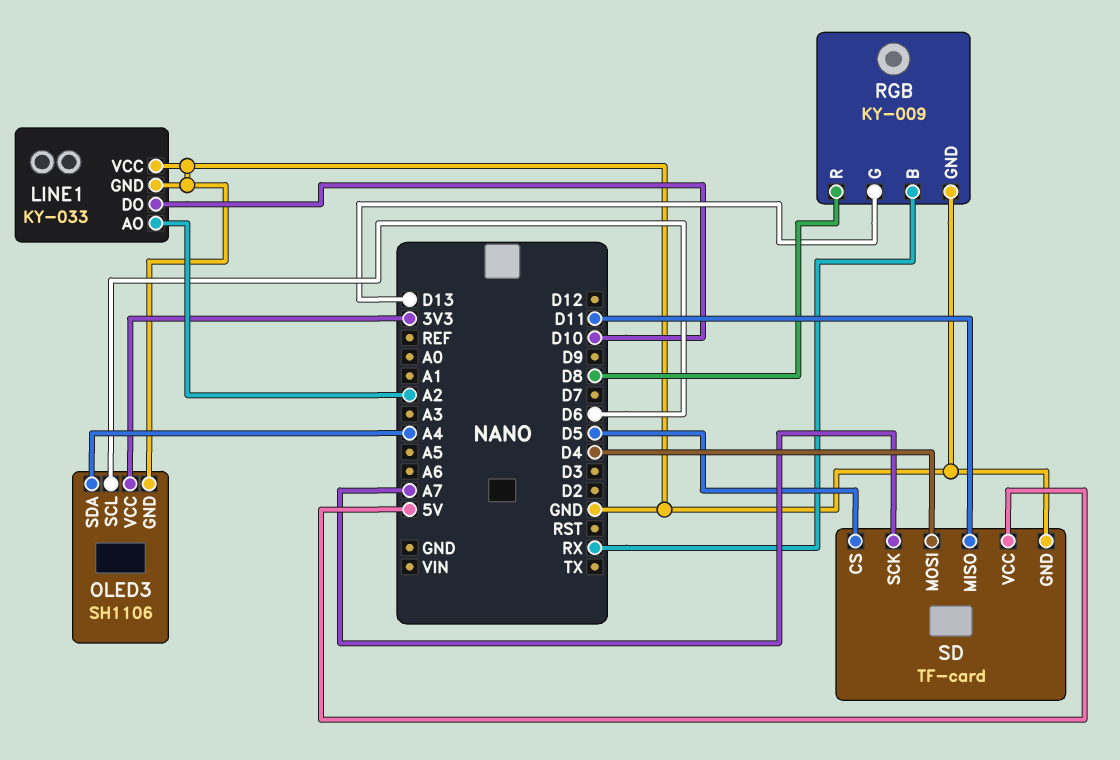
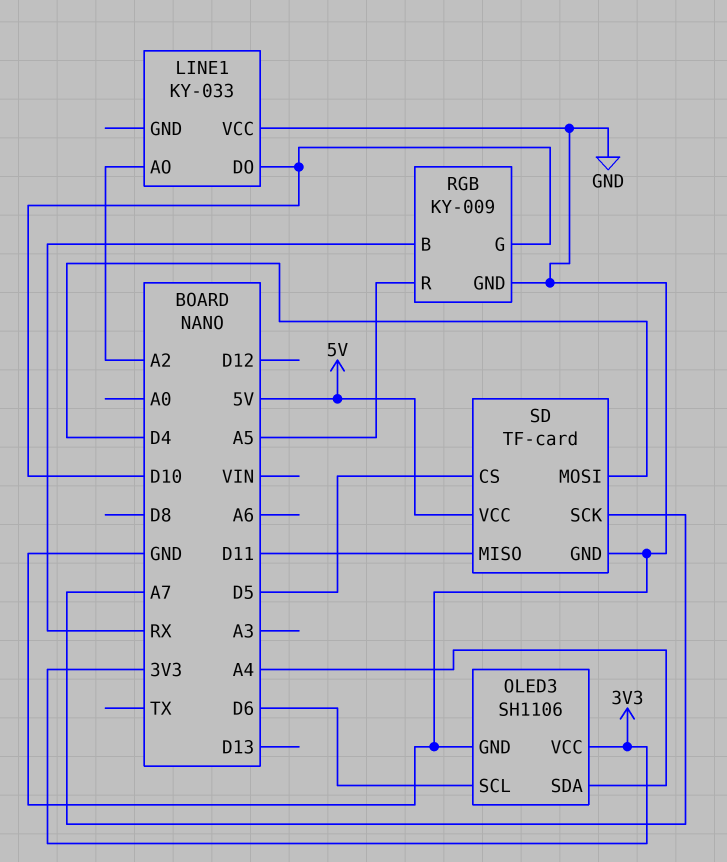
LINE1 pin GND: GND -> none
RGB pin G: D13 -> D10
RGB pin R: D8 -> A5

